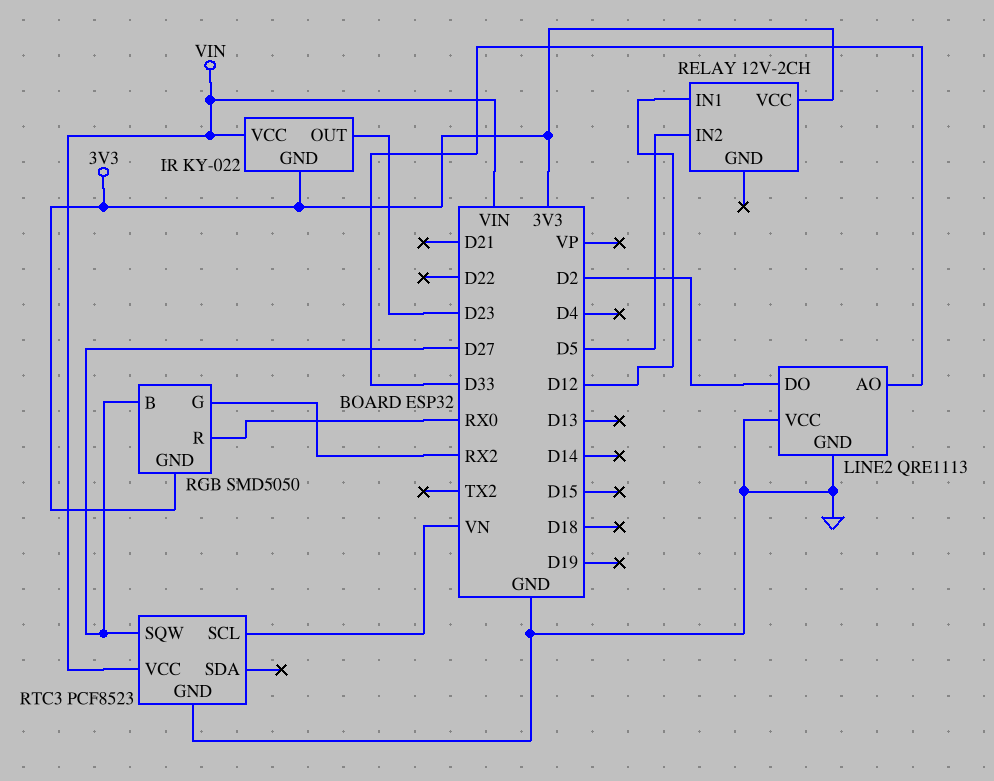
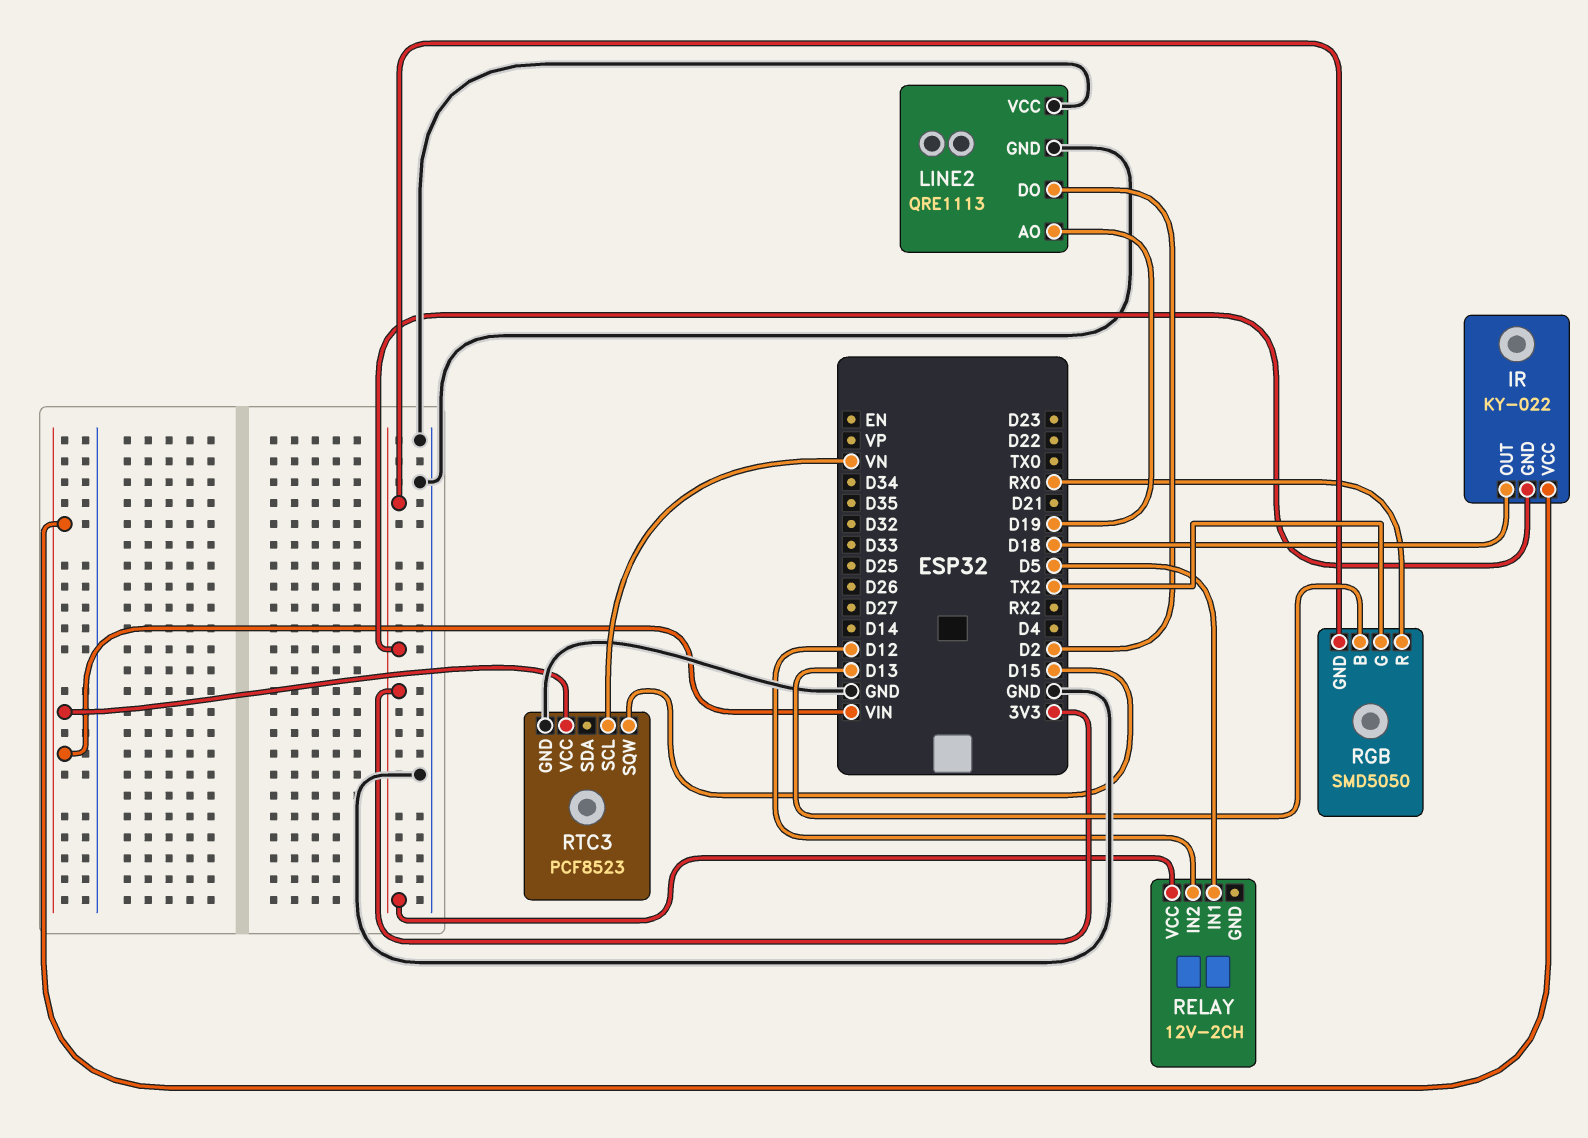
IR pin OUT: D23 -> D18
LINE2 pin AO: D33 -> D19
RELAY pin IN1: D12 -> D5
RELAY pin IN2: D5 -> D12
RGB pin B: D27 -> D13
RGB pin G: RX2 -> TX2
RTC3 pin SQW: D27 -> D15

